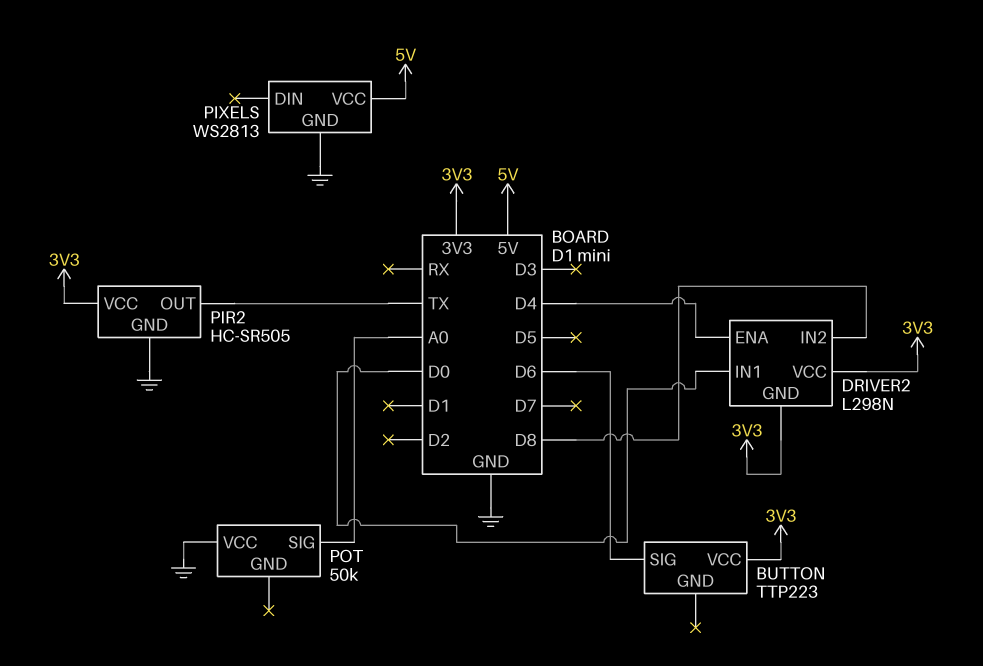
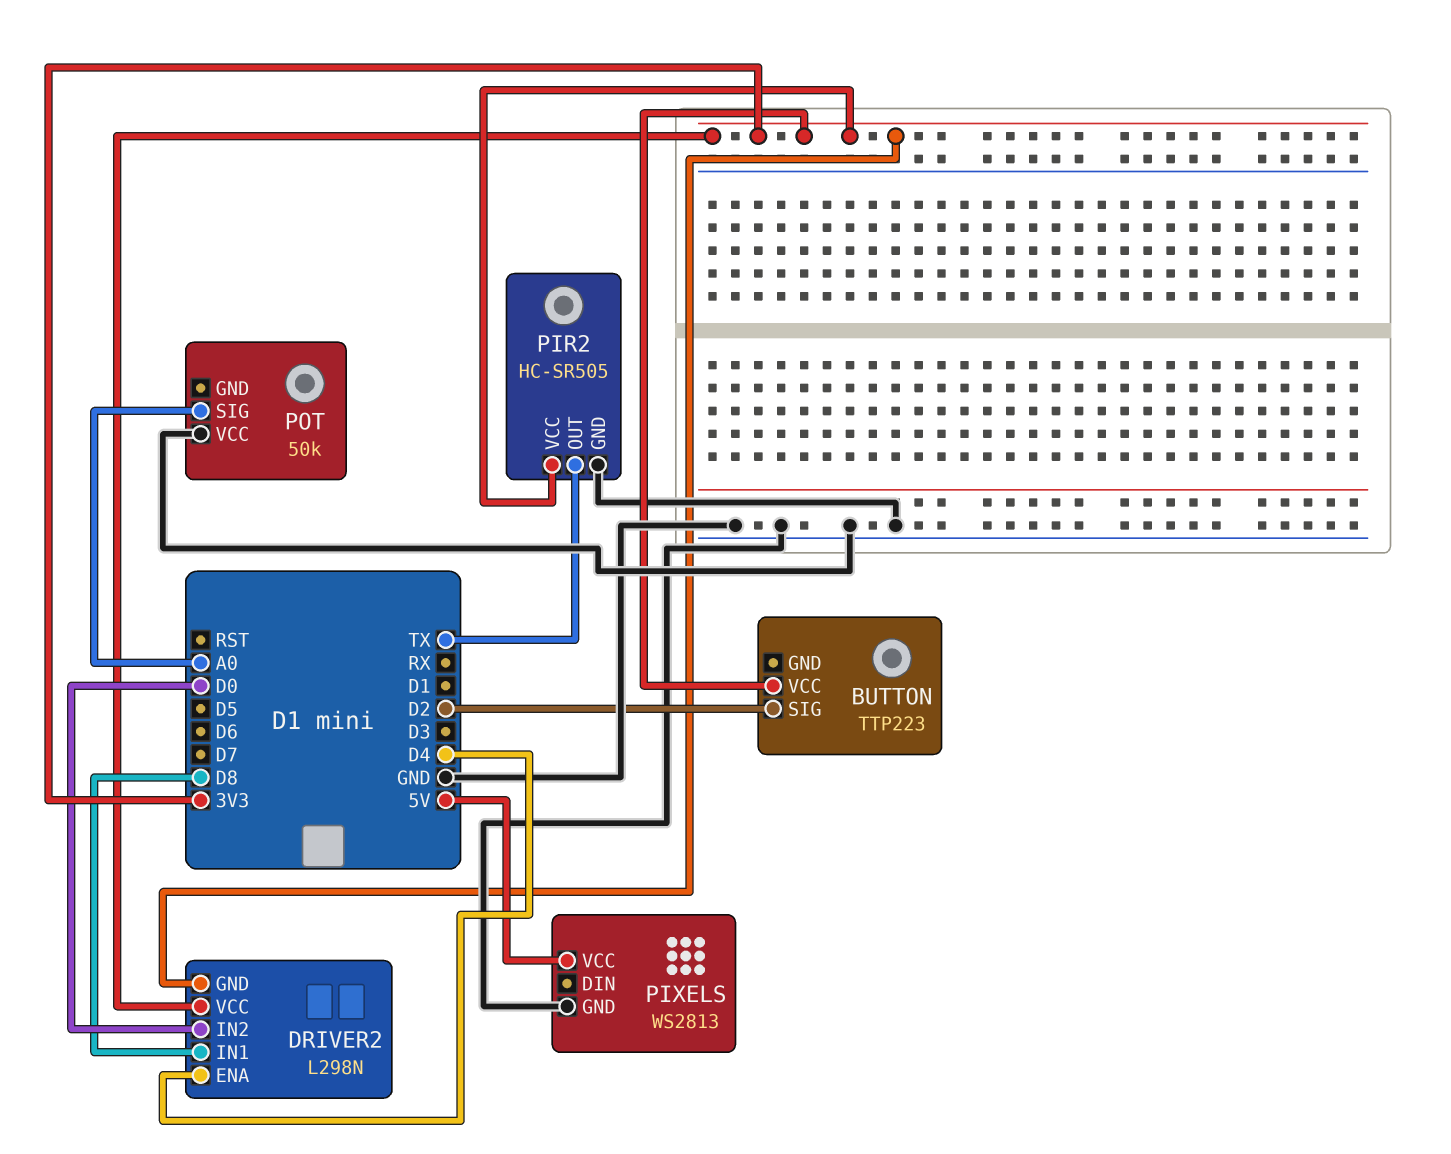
BUTTON pin SIG: D6 -> D2
DRIVER2 pin IN1: D0 -> D8
DRIVER2 pin IN2: D8 -> D0

